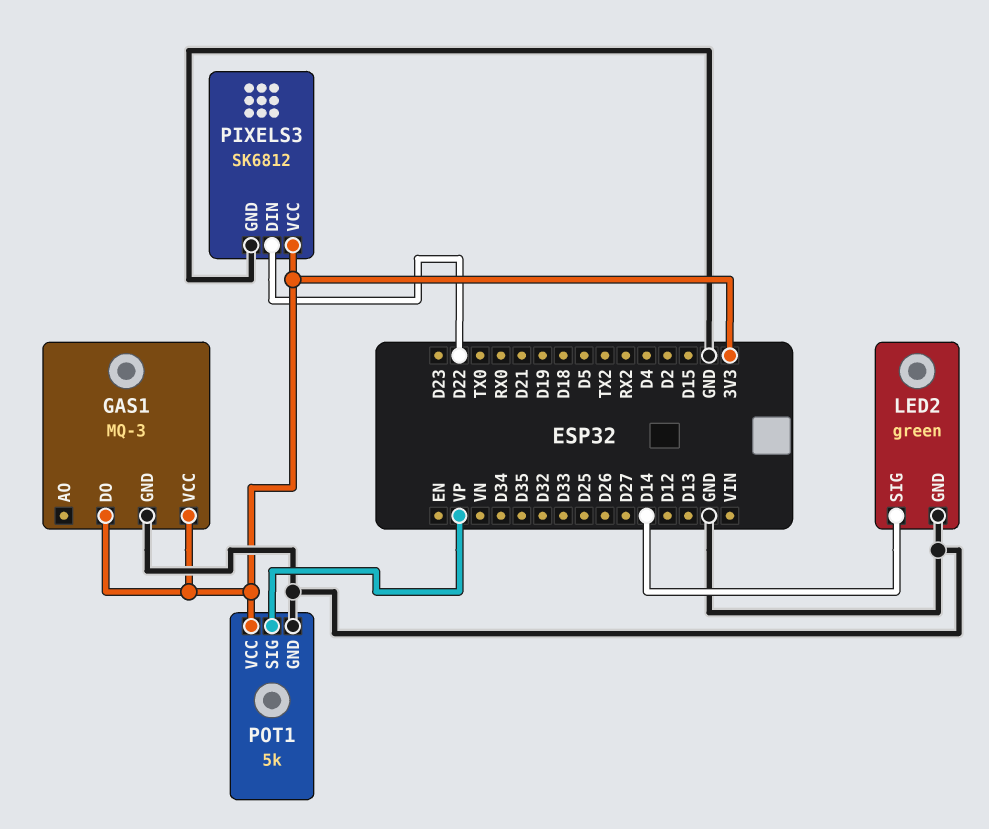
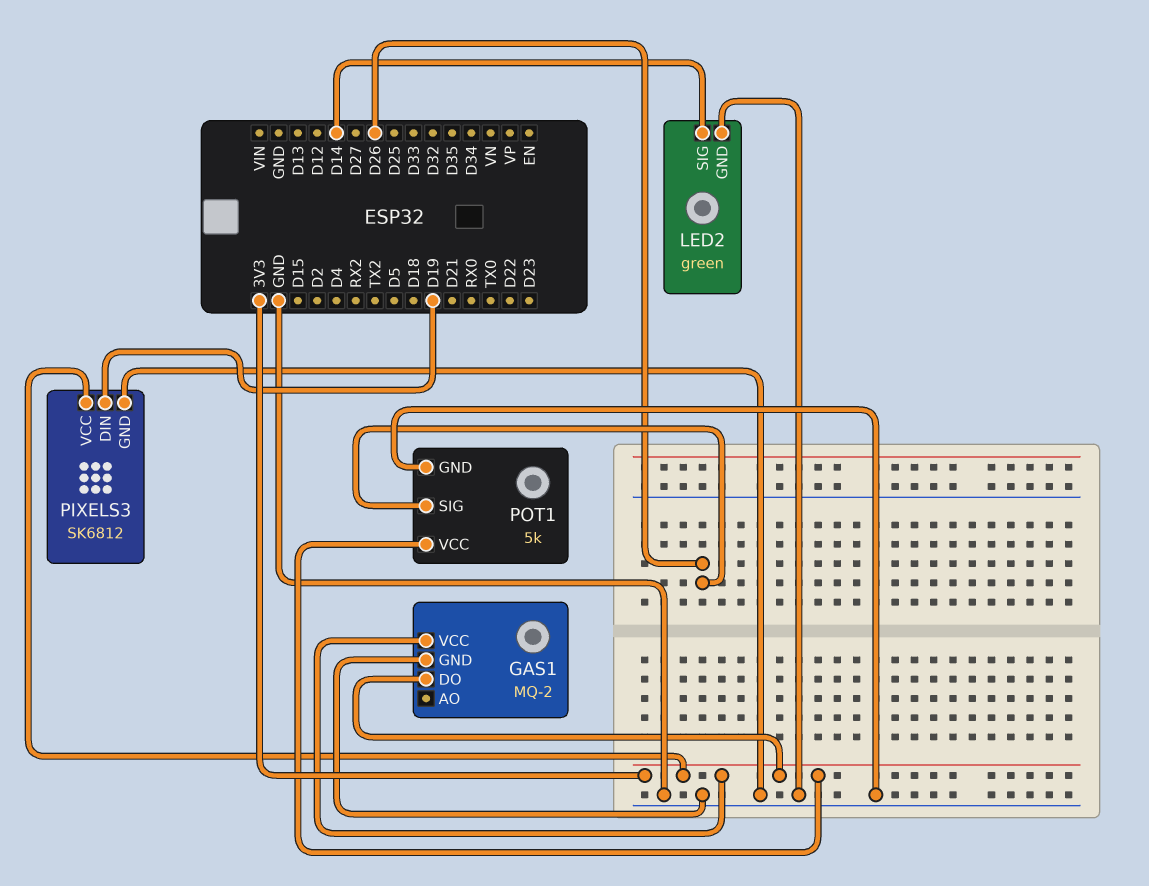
GAS1: MQ-3 -> MQ-2
PIXELS3 pin DIN: D22 -> D19
POT1 pin SIG: VP -> D26

